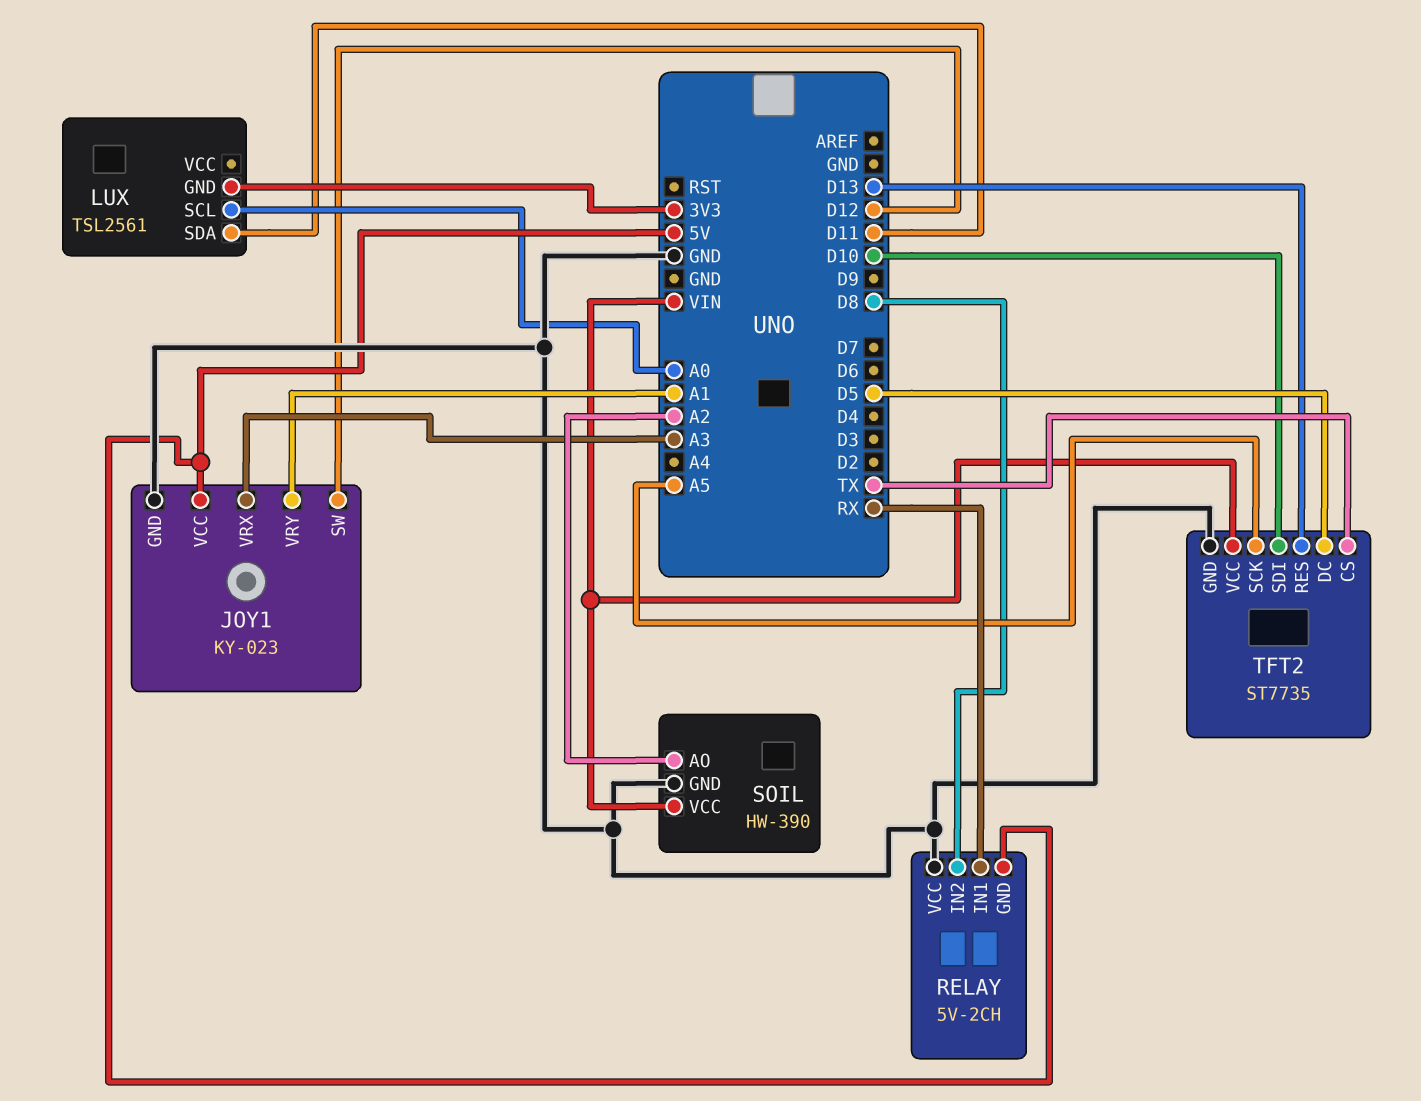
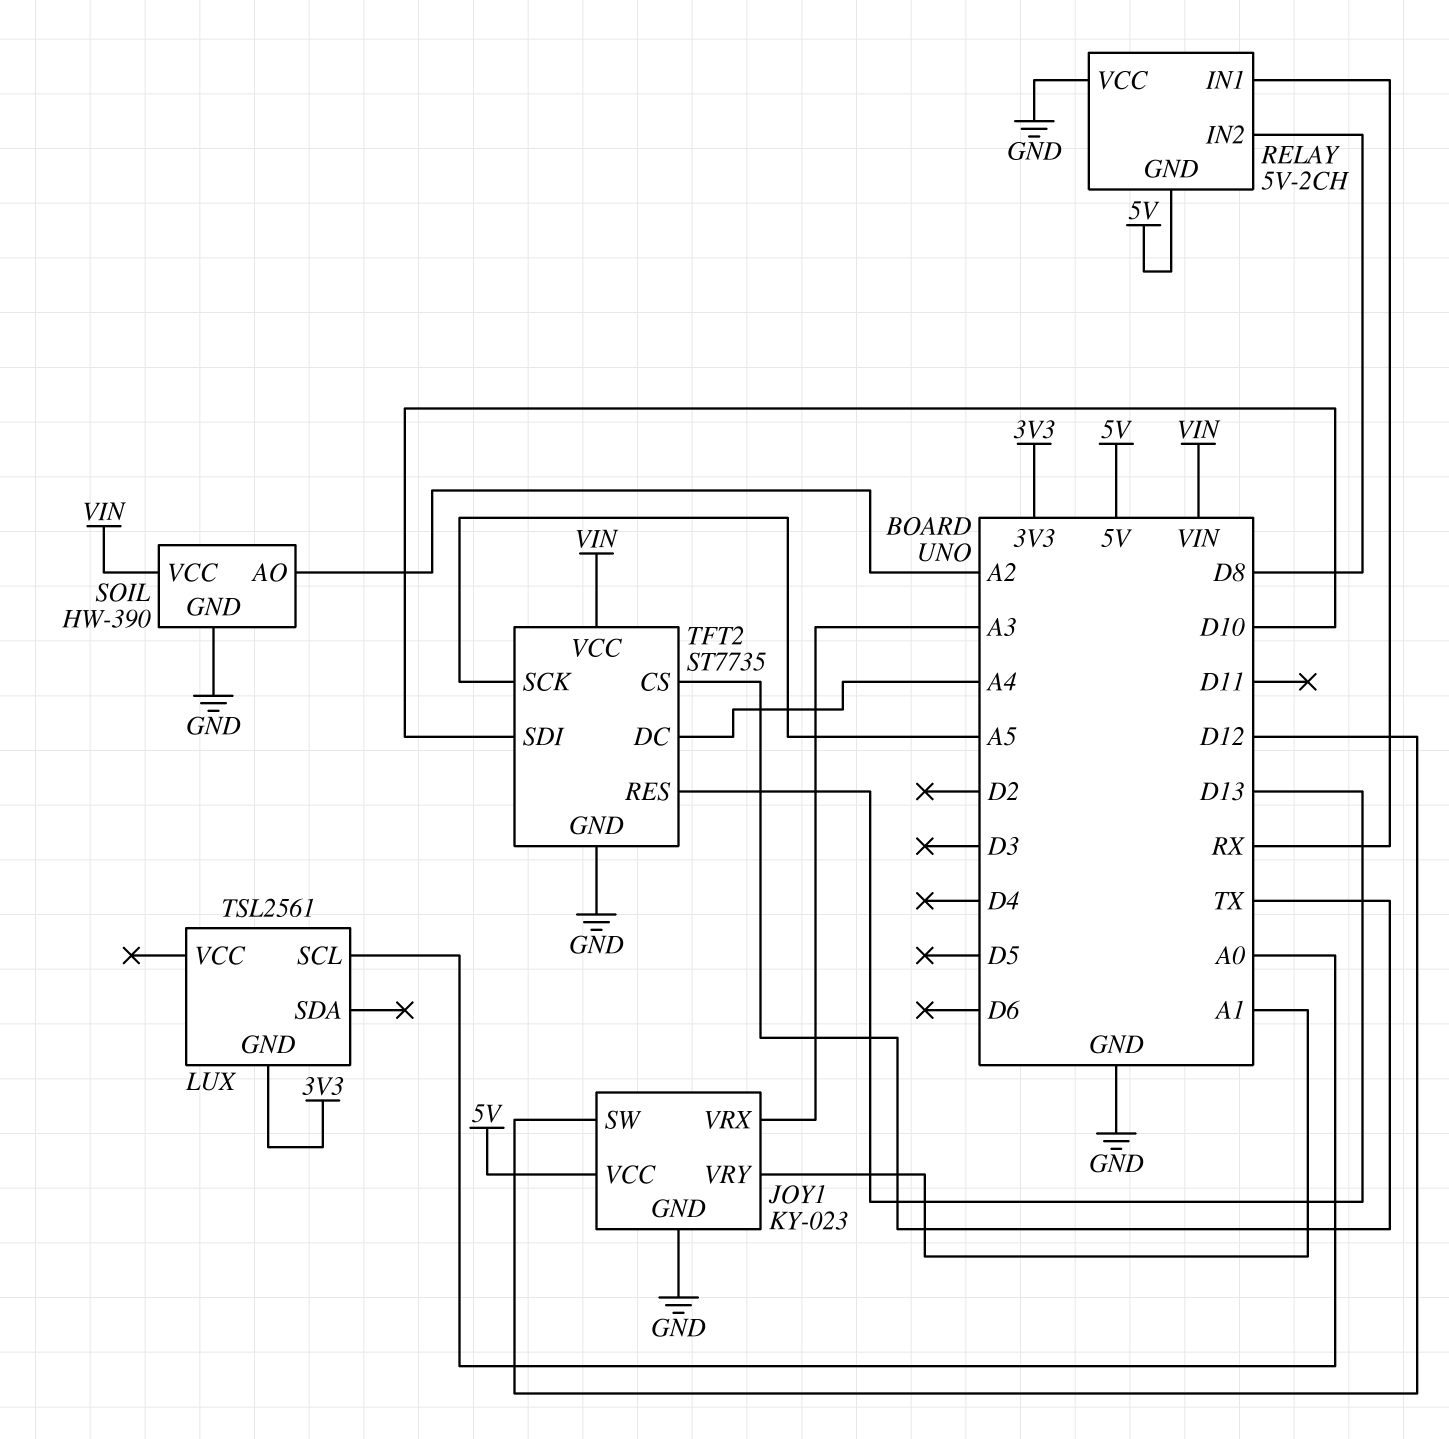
LUX pin SDA: D11 -> none
TFT2 pin DC: D5 -> A4

